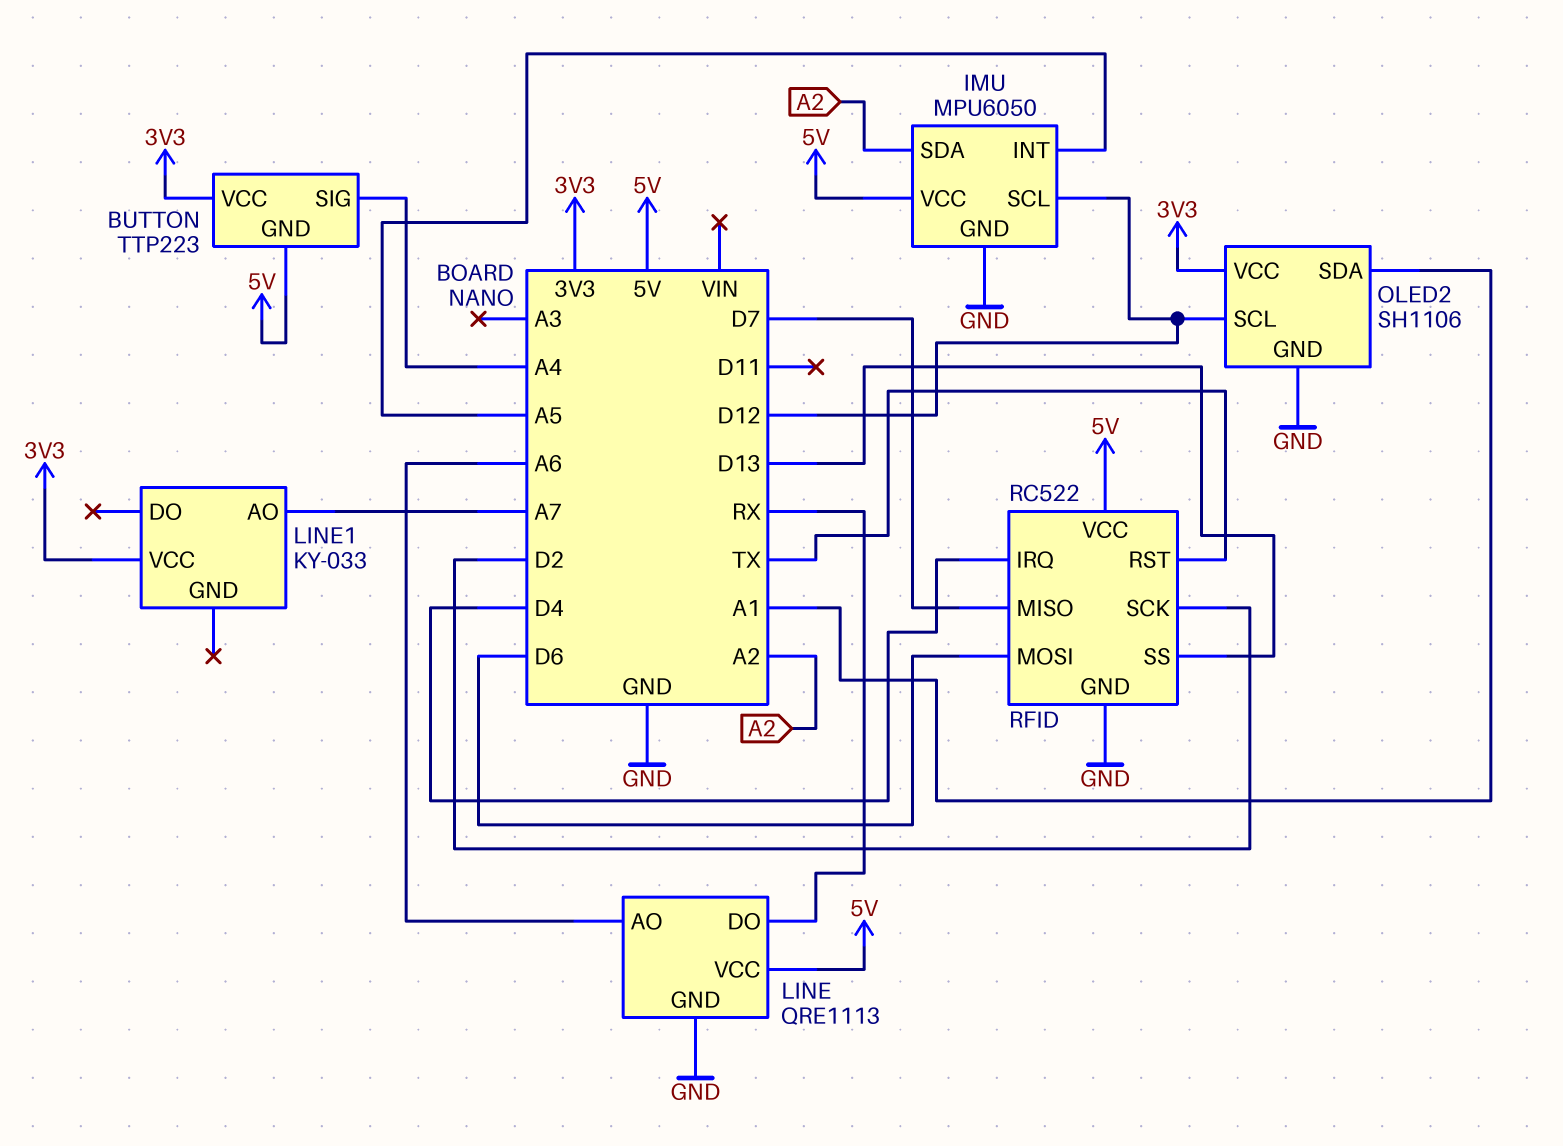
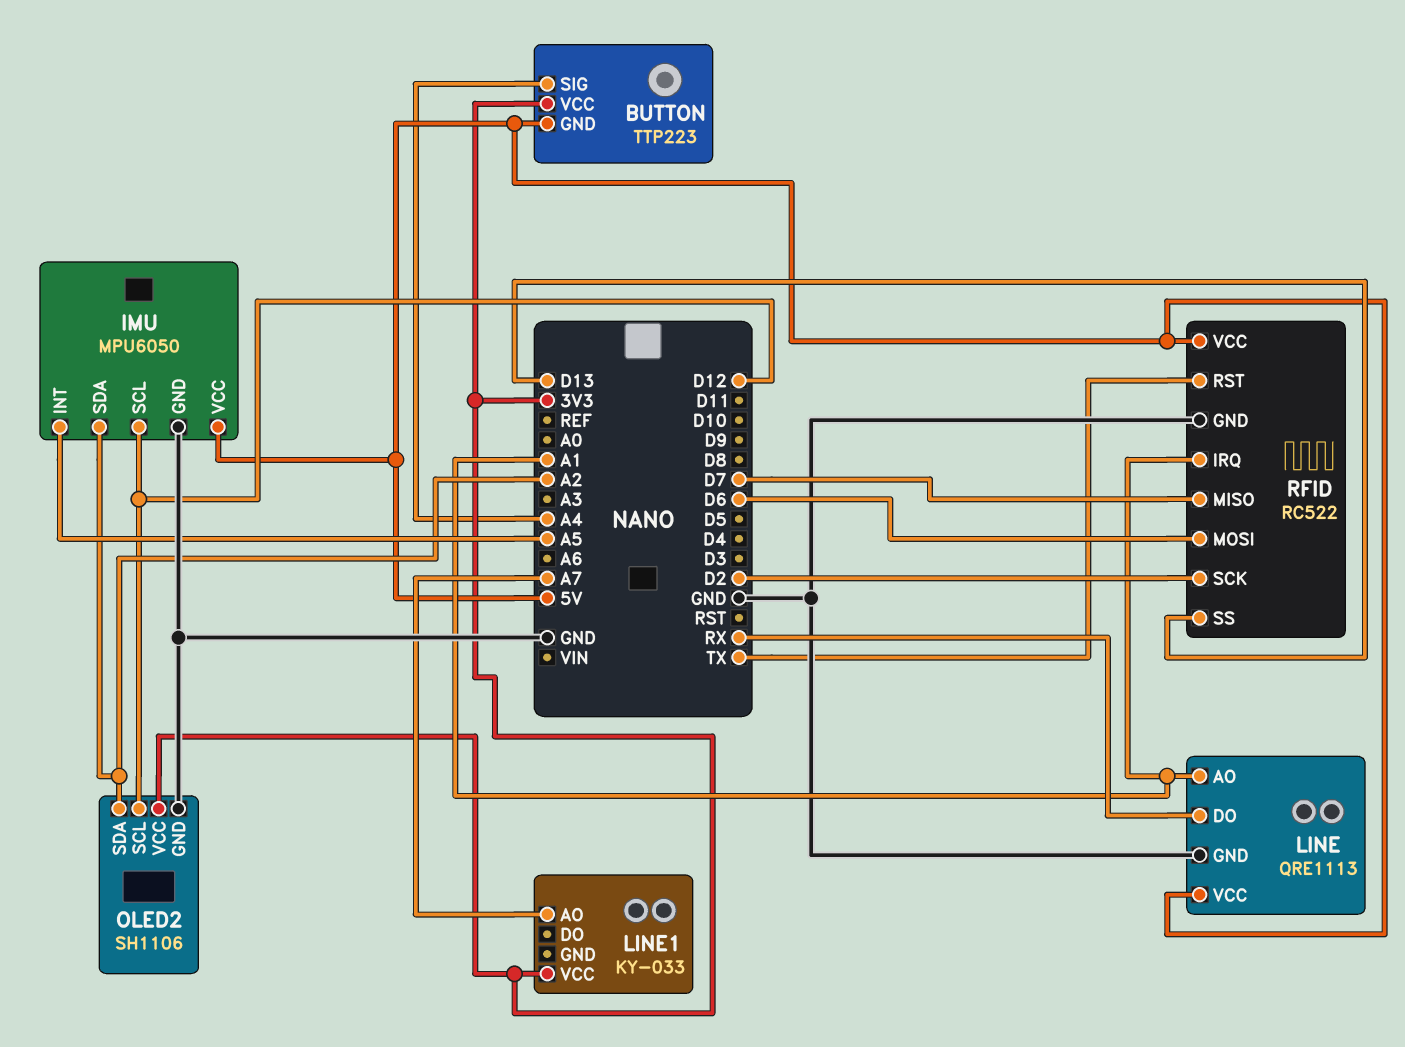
LINE pin AO: A6 -> A1
OLED2 pin SDA: A1 -> A2
RFID pin IRQ: D4 -> A1

